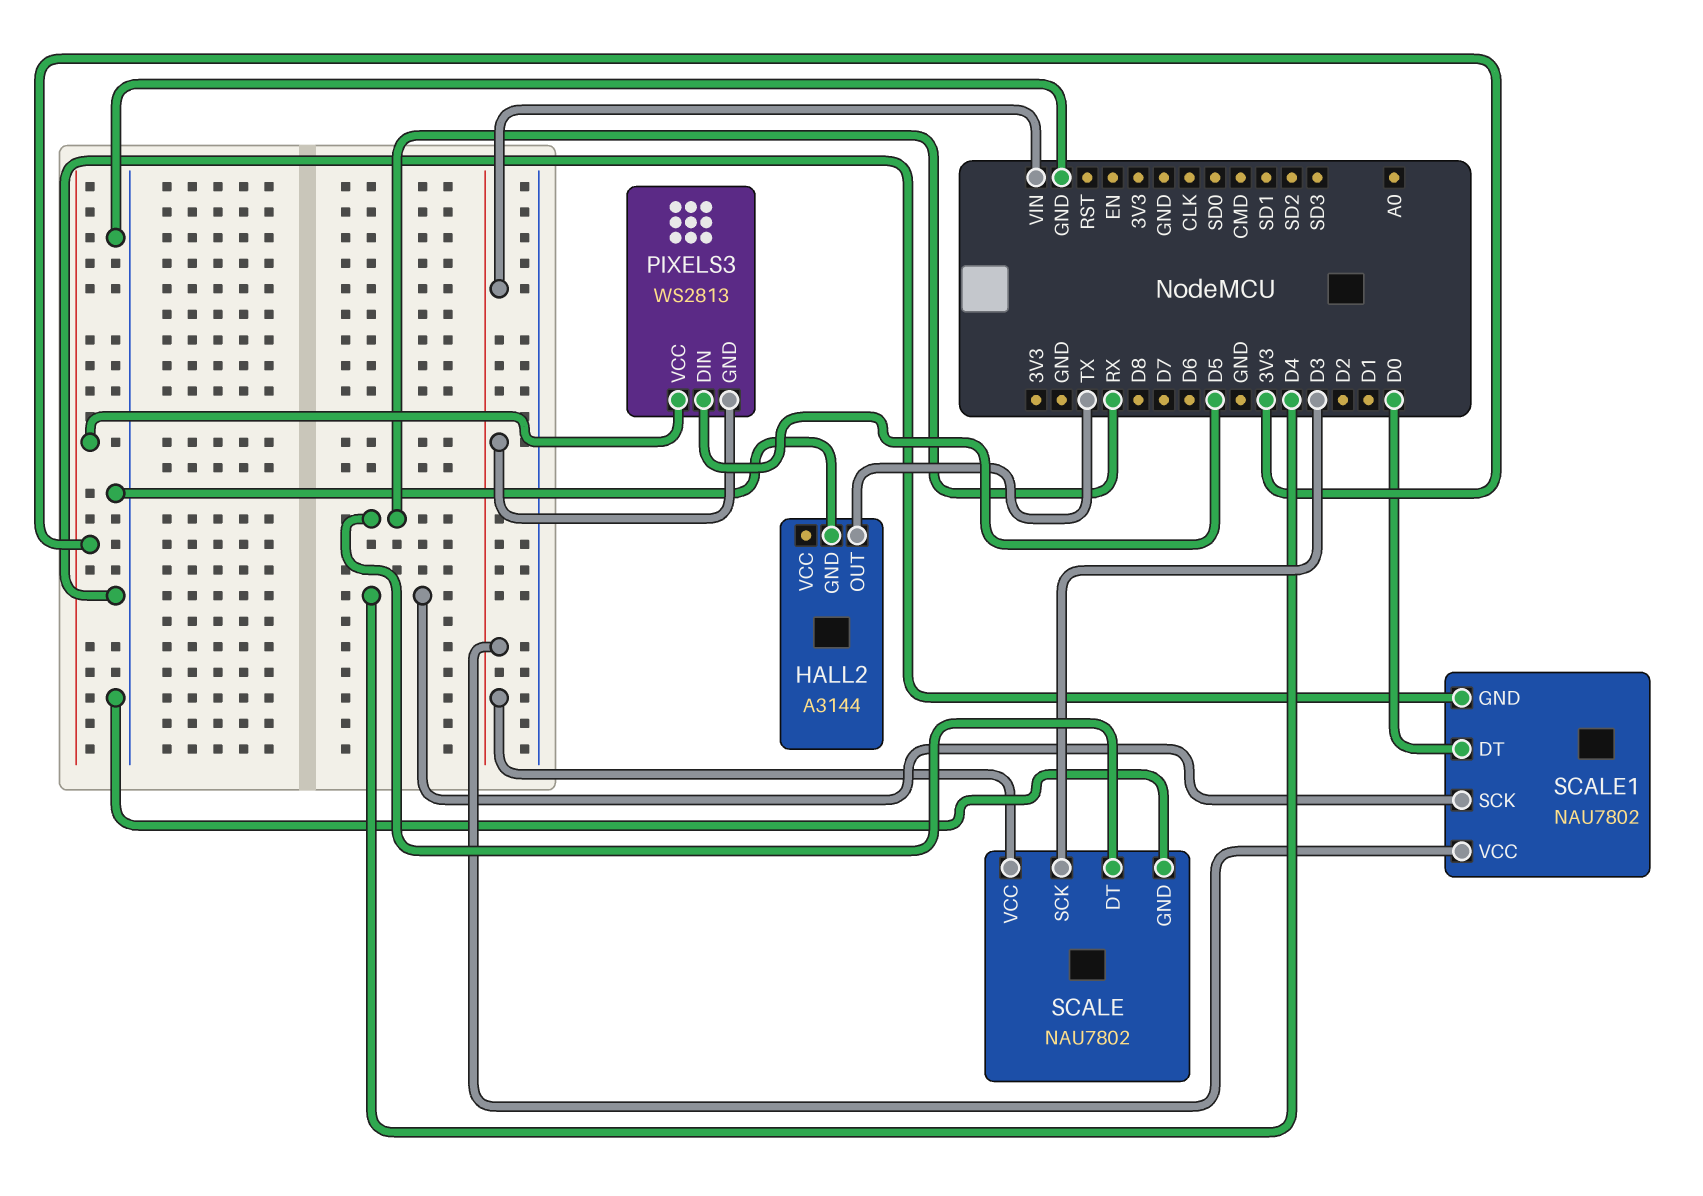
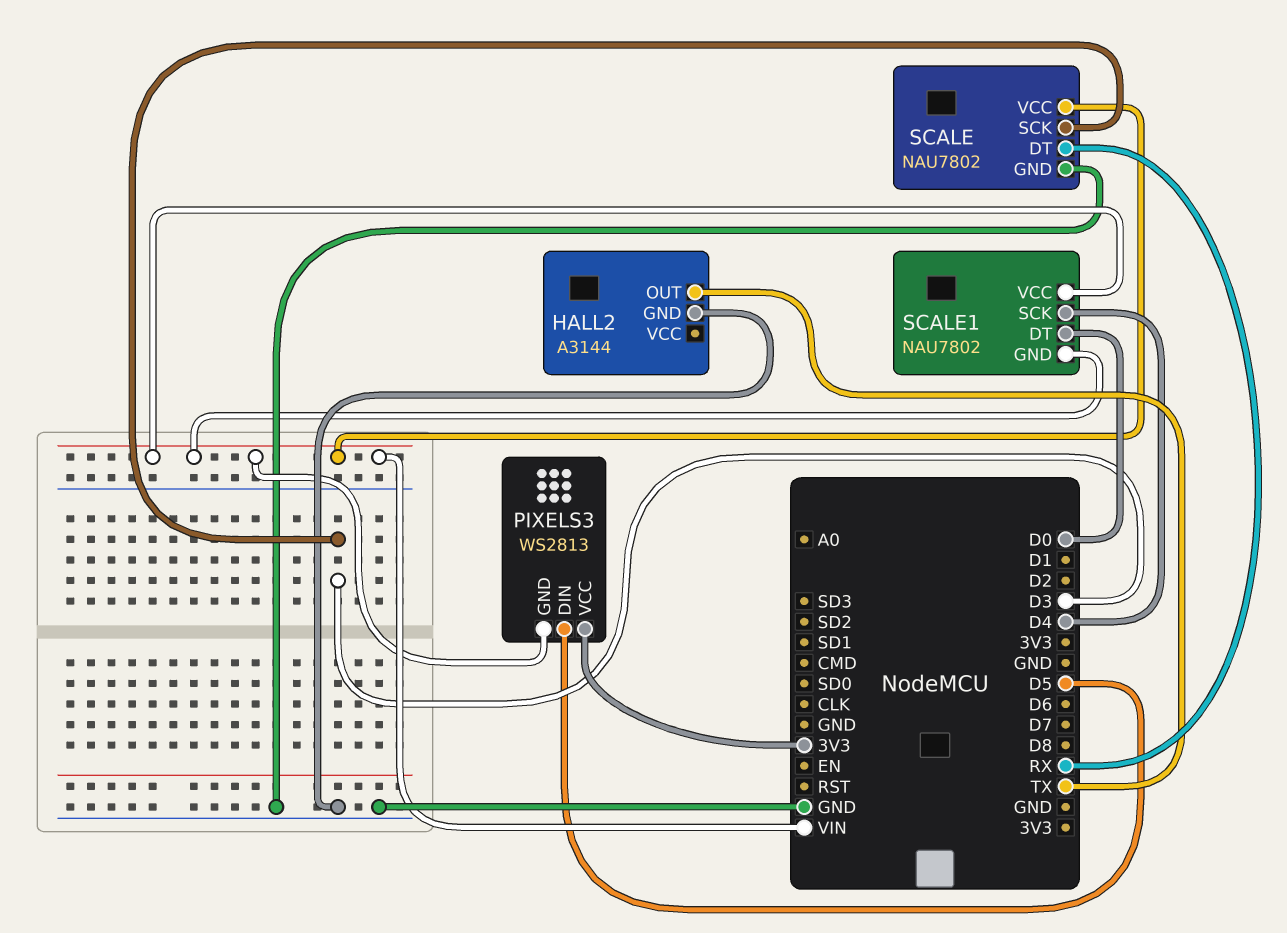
SCALE1 pin GND: GND -> VIN

